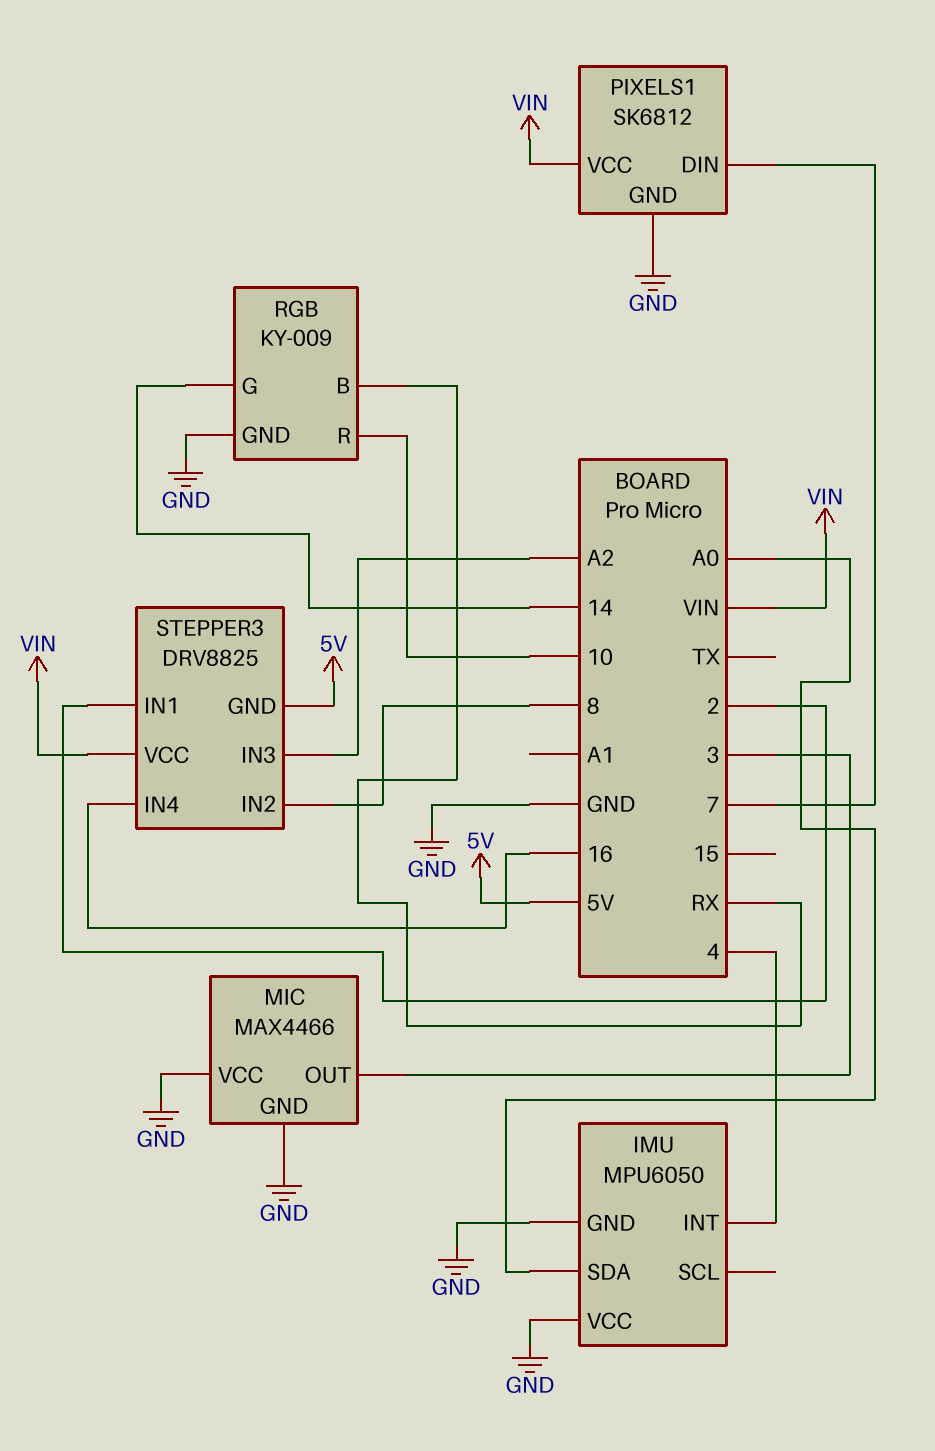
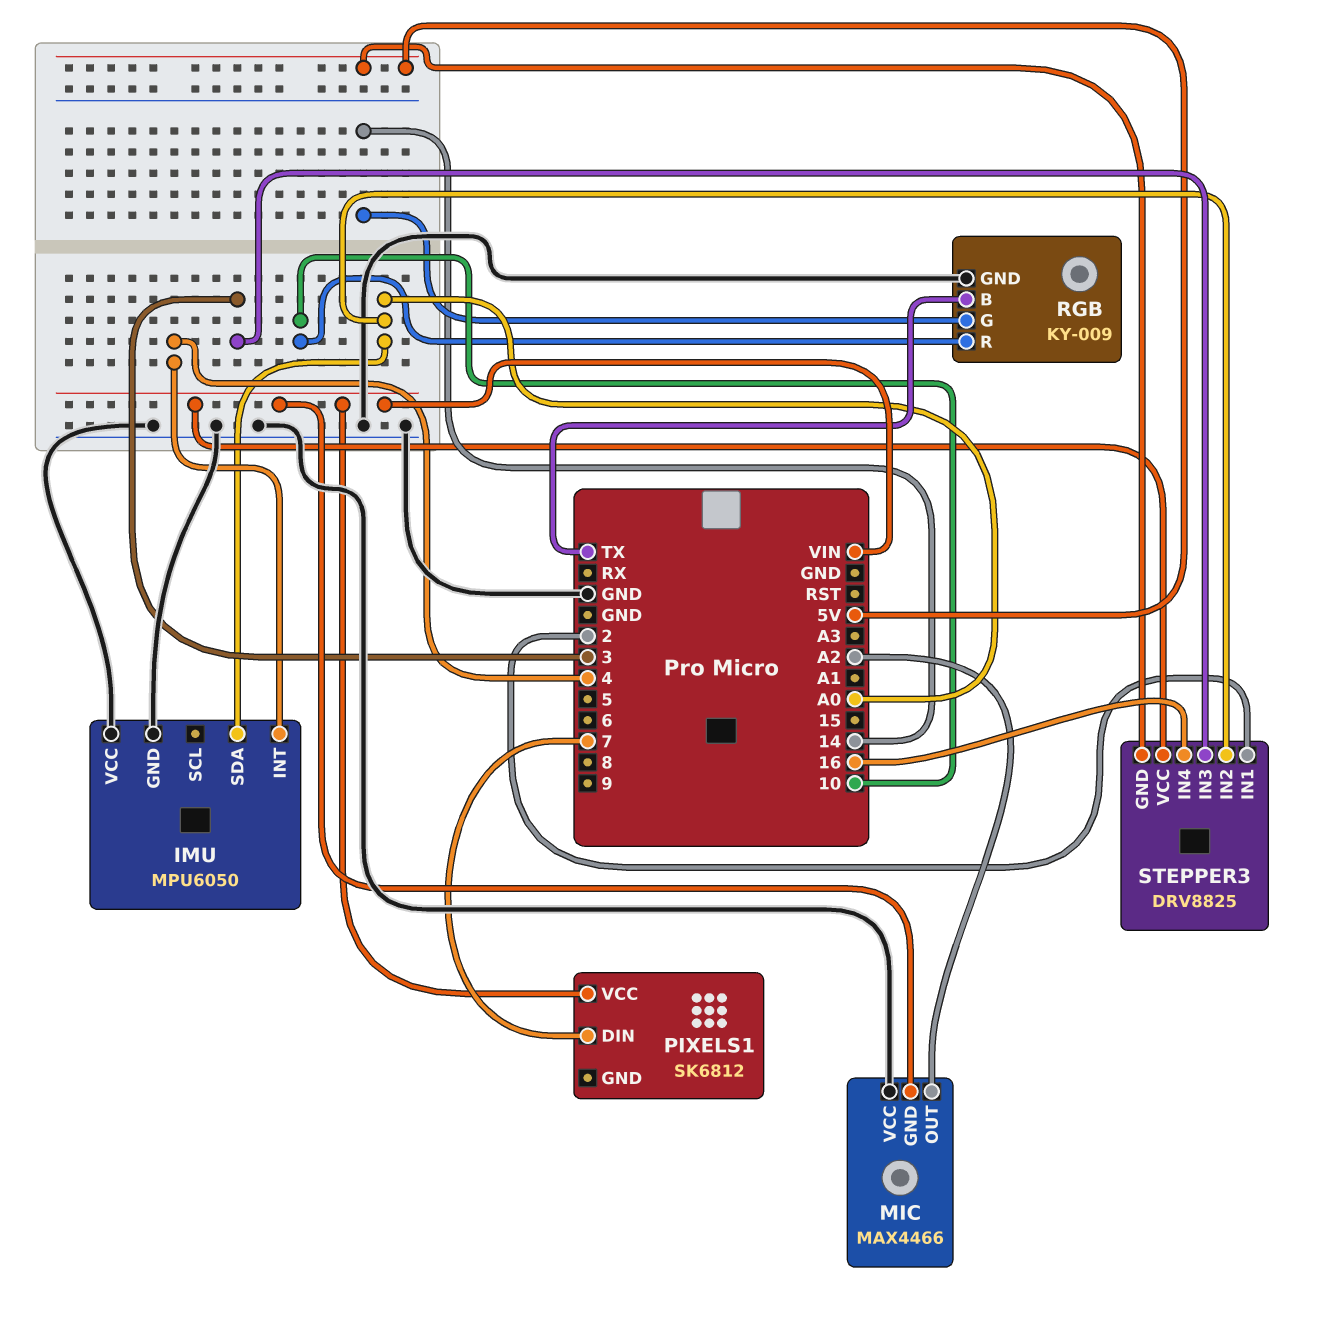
MIC pin GND: GND -> VIN
MIC pin OUT: 3 -> A2
PIXELS1 pin GND: GND -> none
RGB pin B: RX -> TX
STEPPER3 pin IN2: 8 -> A0
STEPPER3 pin IN3: A2 -> 3

